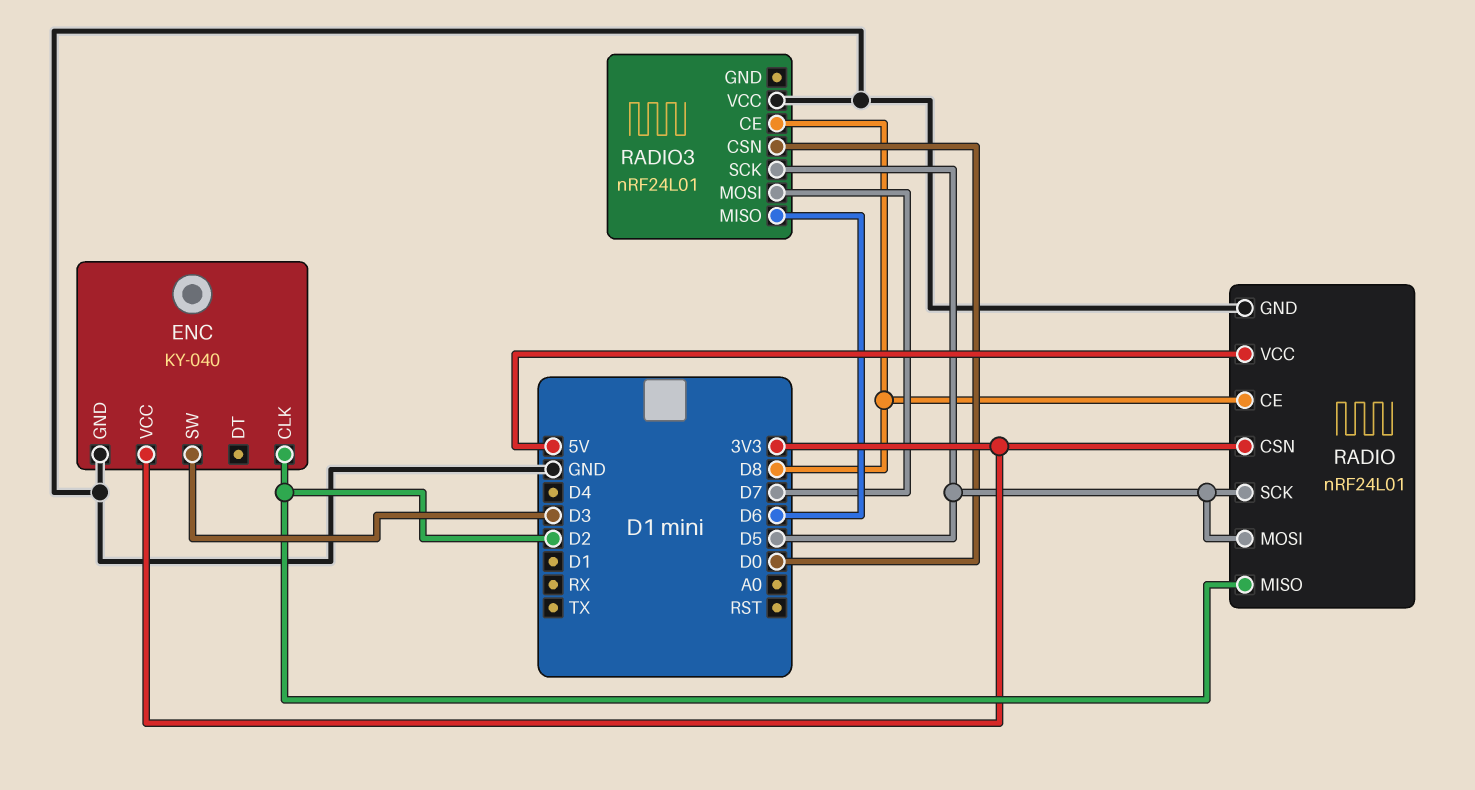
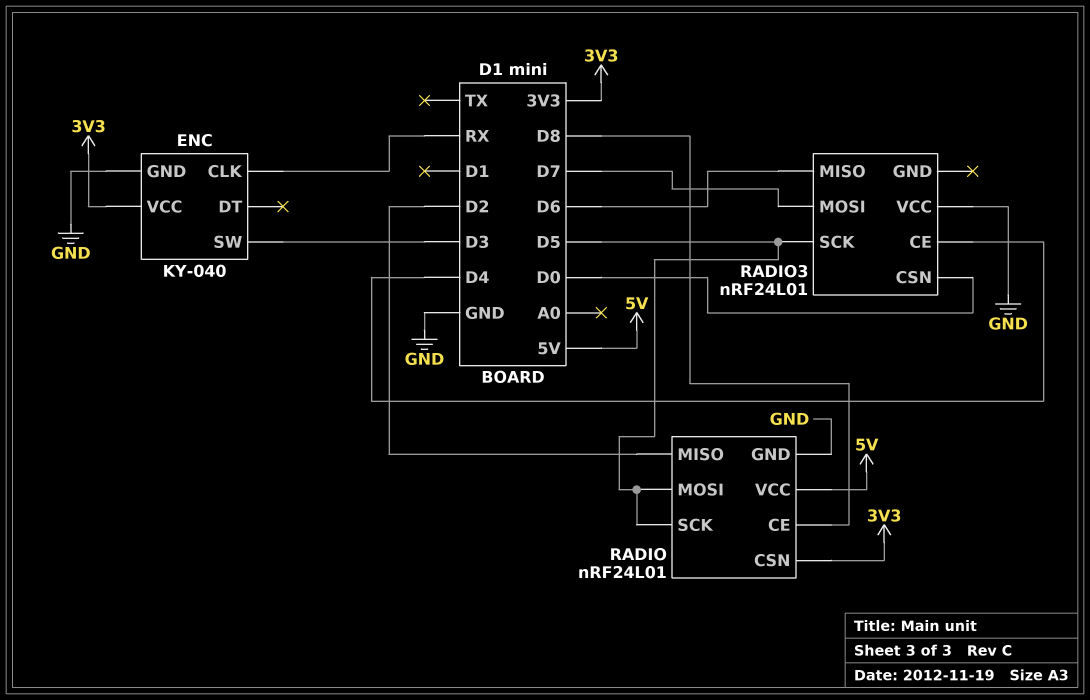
ENC pin CLK: D2 -> RX
RADIO3 pin CE: D8 -> D4

